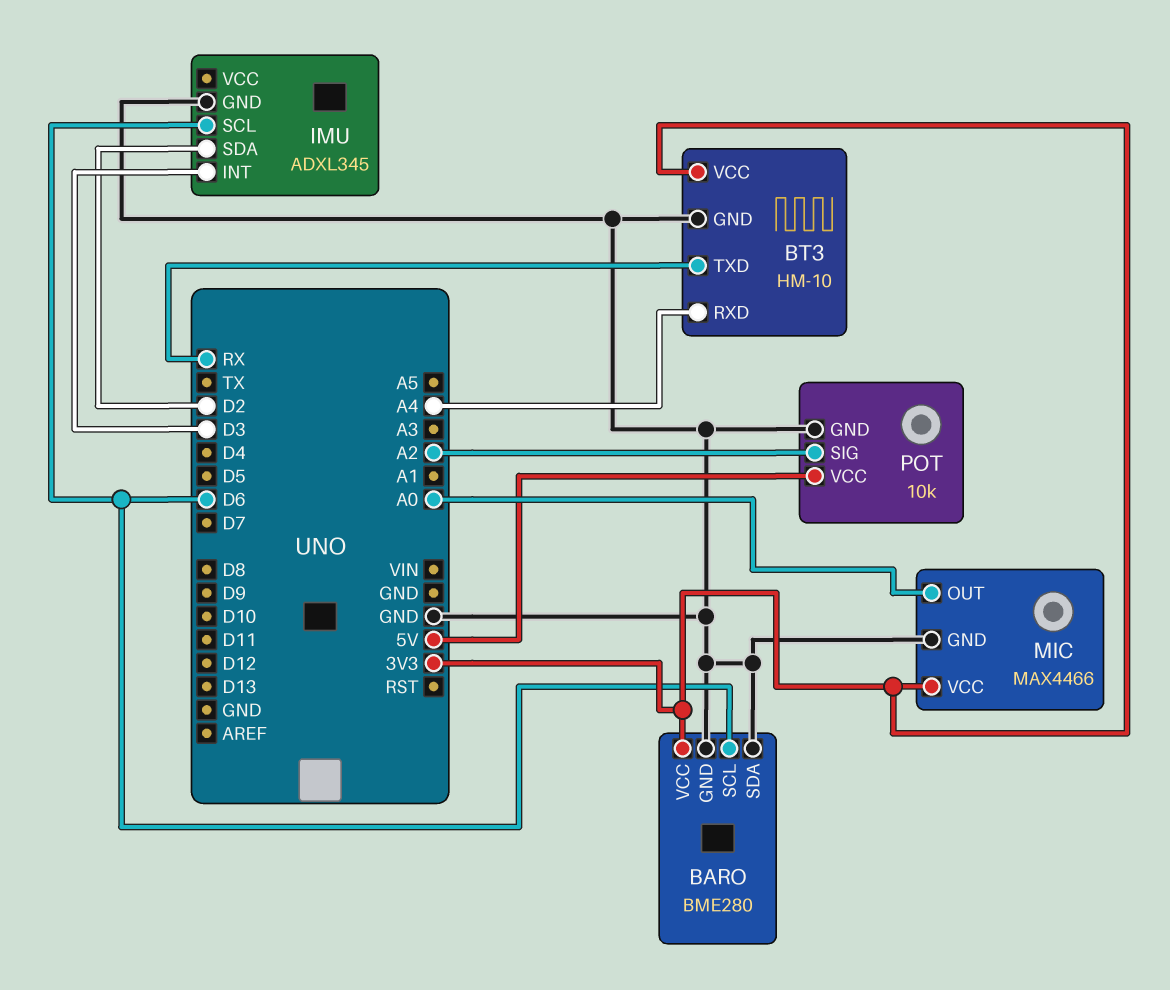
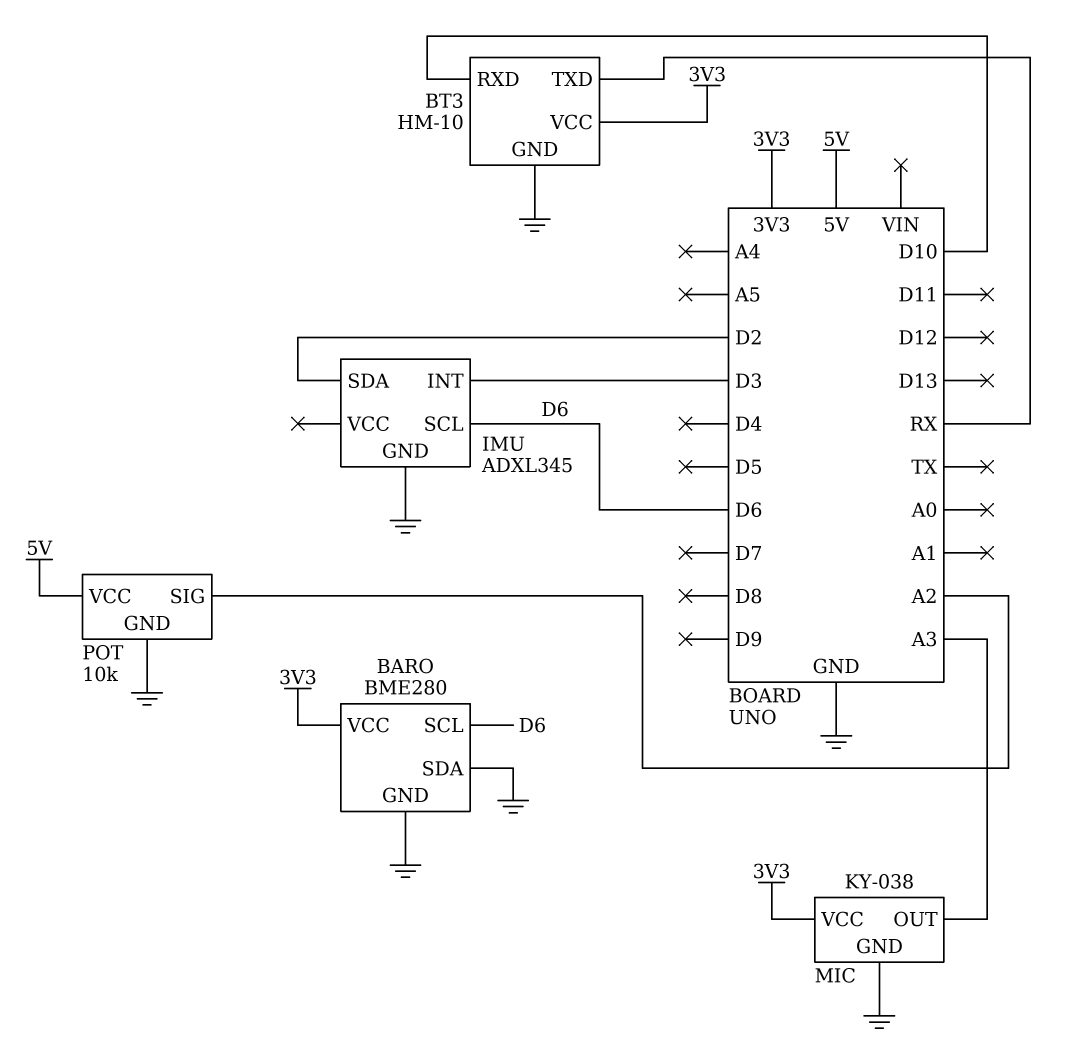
BT3 pin RXD: A4 -> D10
MIC: MAX4466 -> KY-038
MIC pin OUT: A0 -> A3

